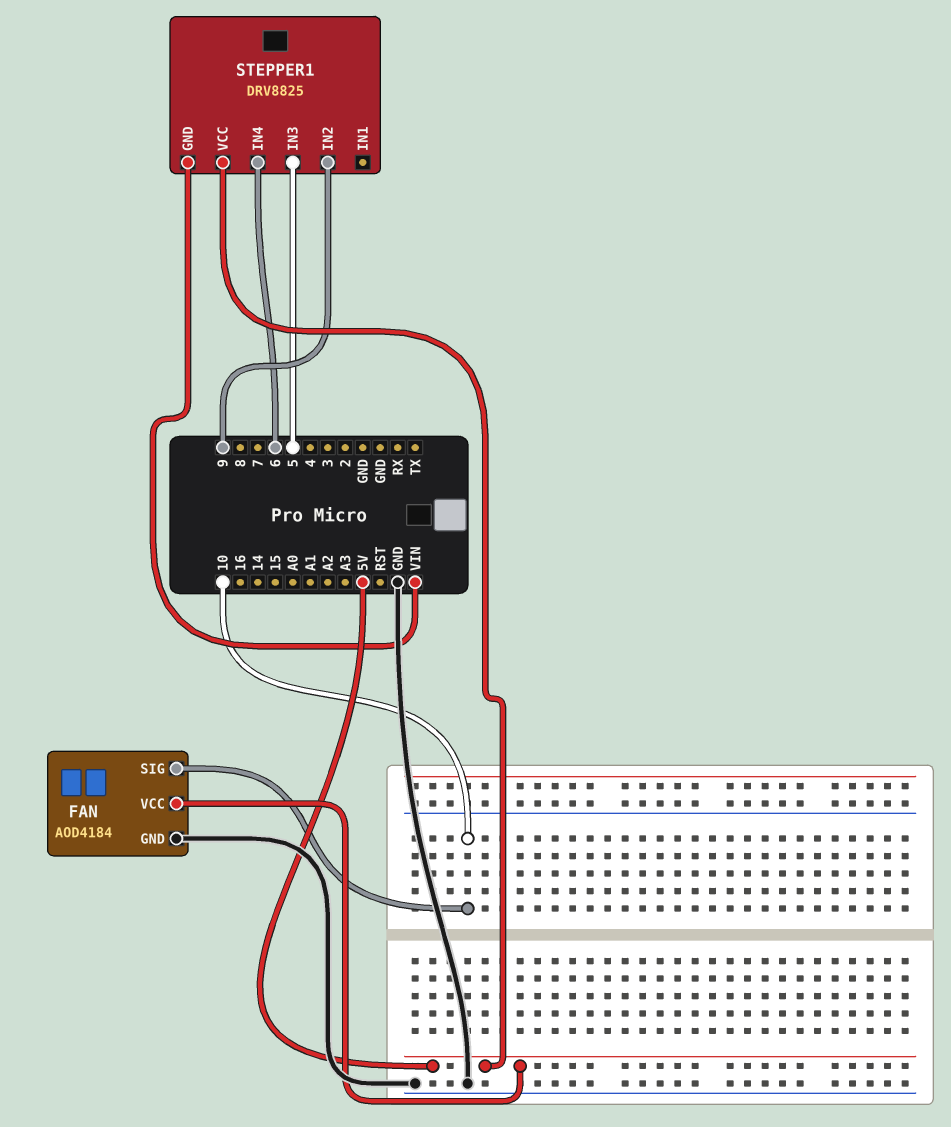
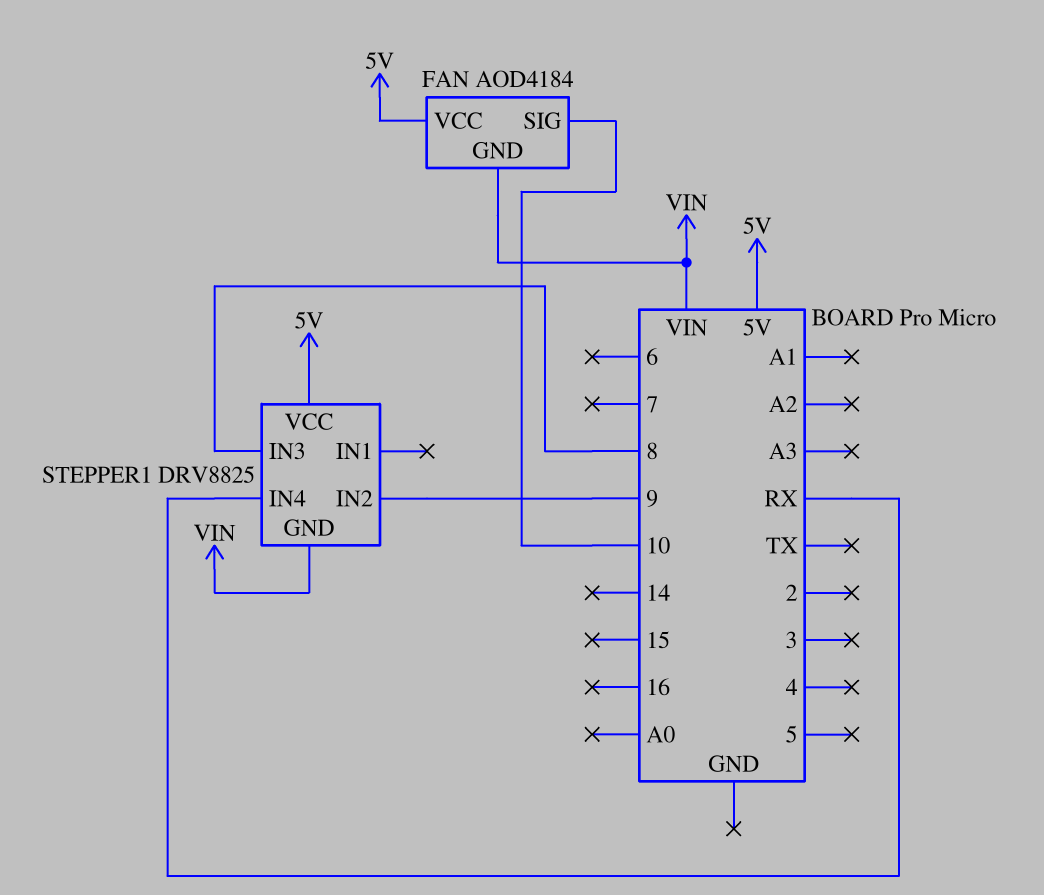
FAN pin GND: GND -> VIN
STEPPER1 pin IN3: 5 -> 8
STEPPER1 pin IN4: 6 -> RX

